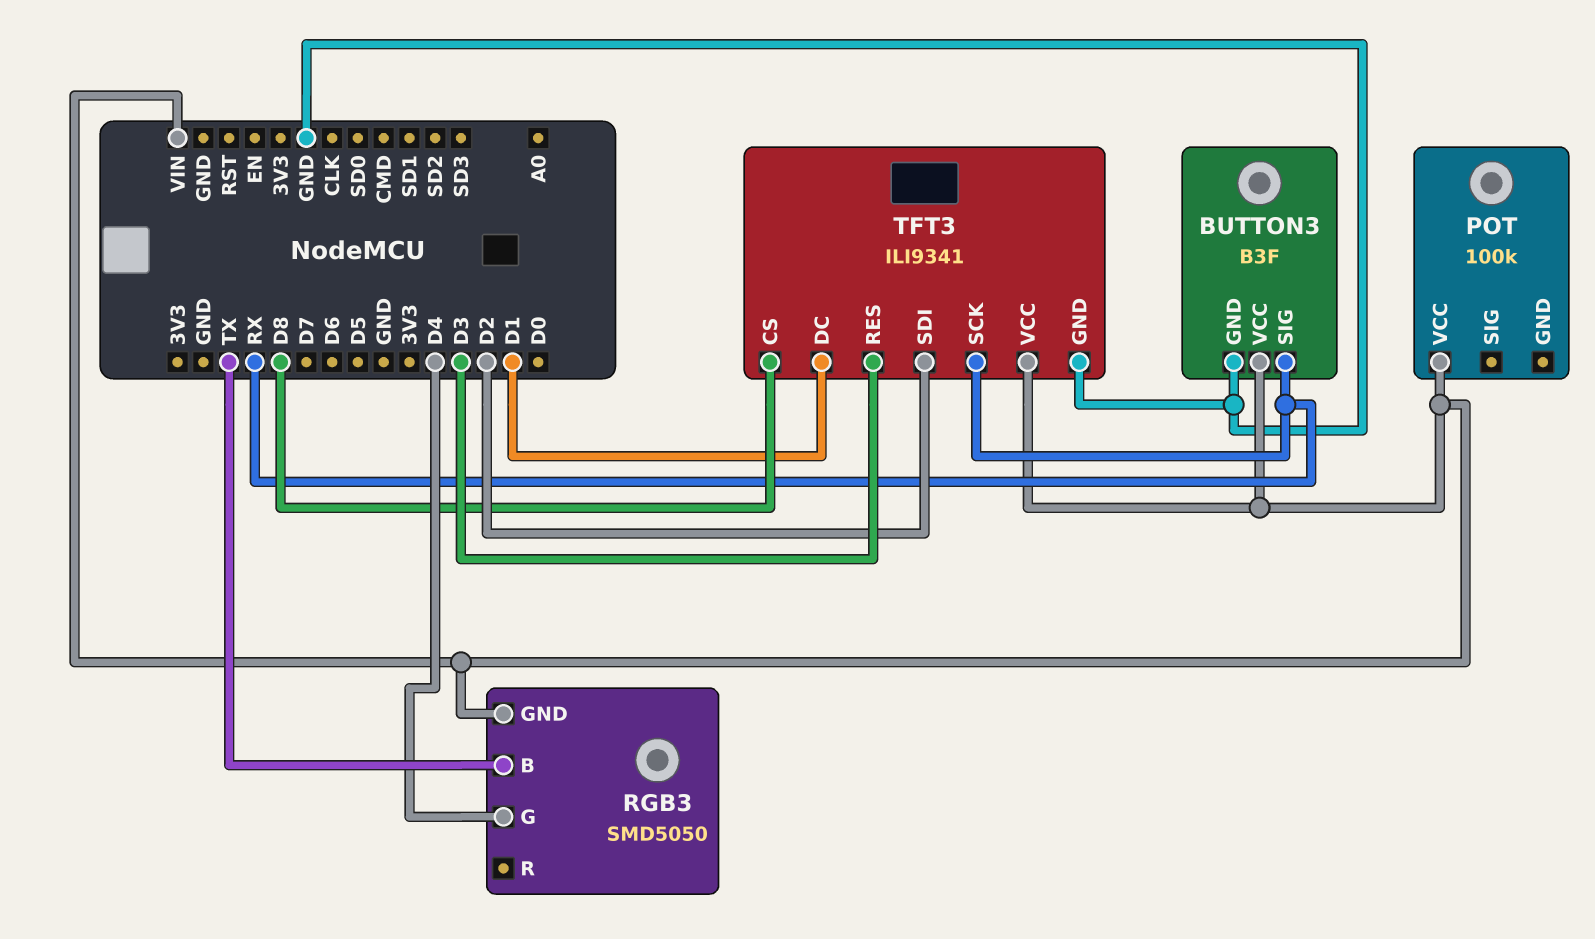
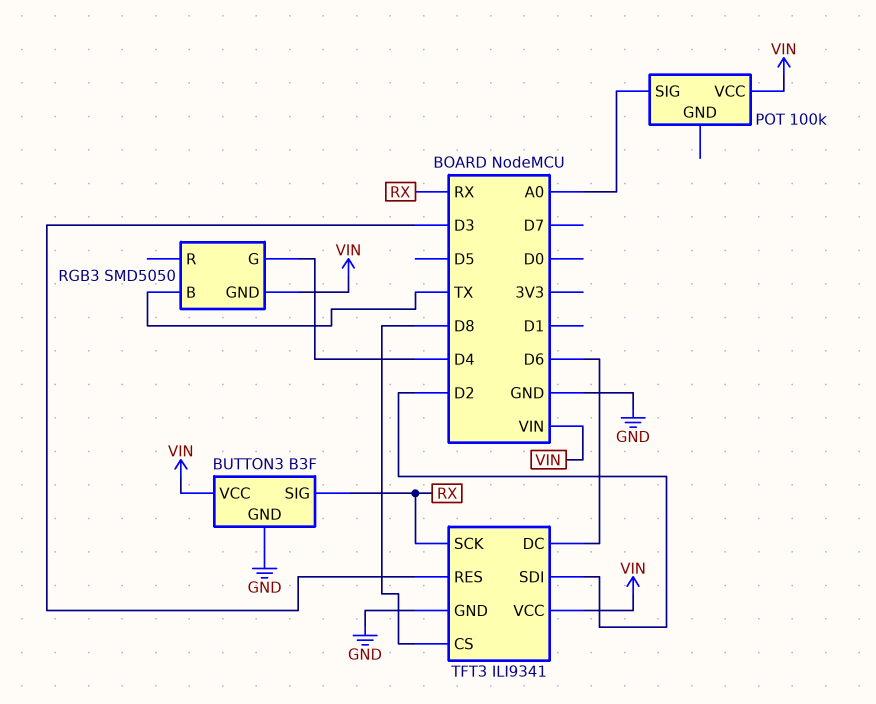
POT pin SIG: none -> A0
TFT3 pin DC: D1 -> D6

